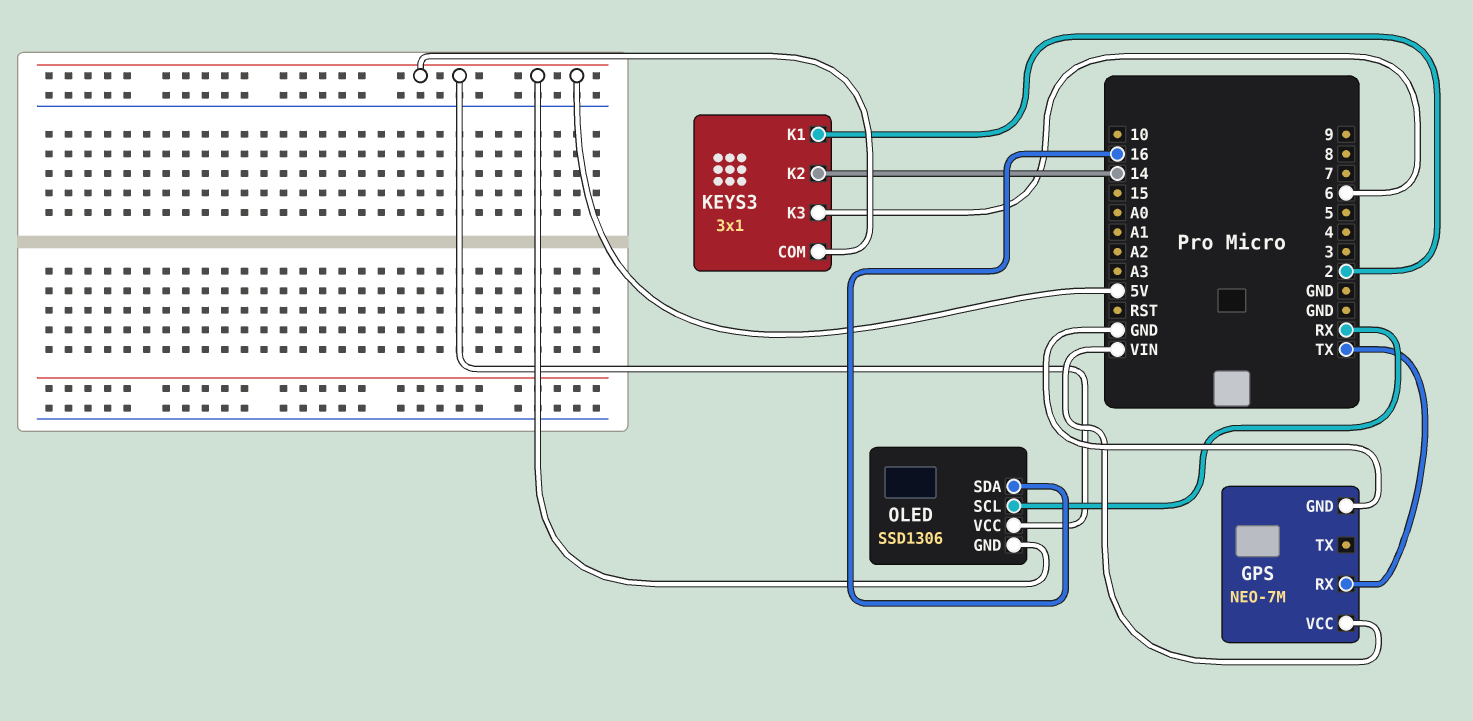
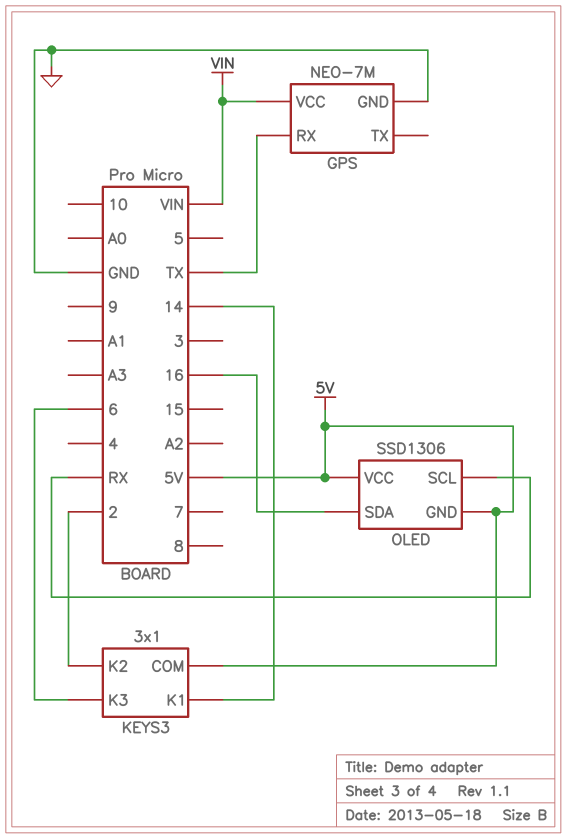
KEYS3 pin K1: 2 -> 14
KEYS3 pin K2: 14 -> 2

